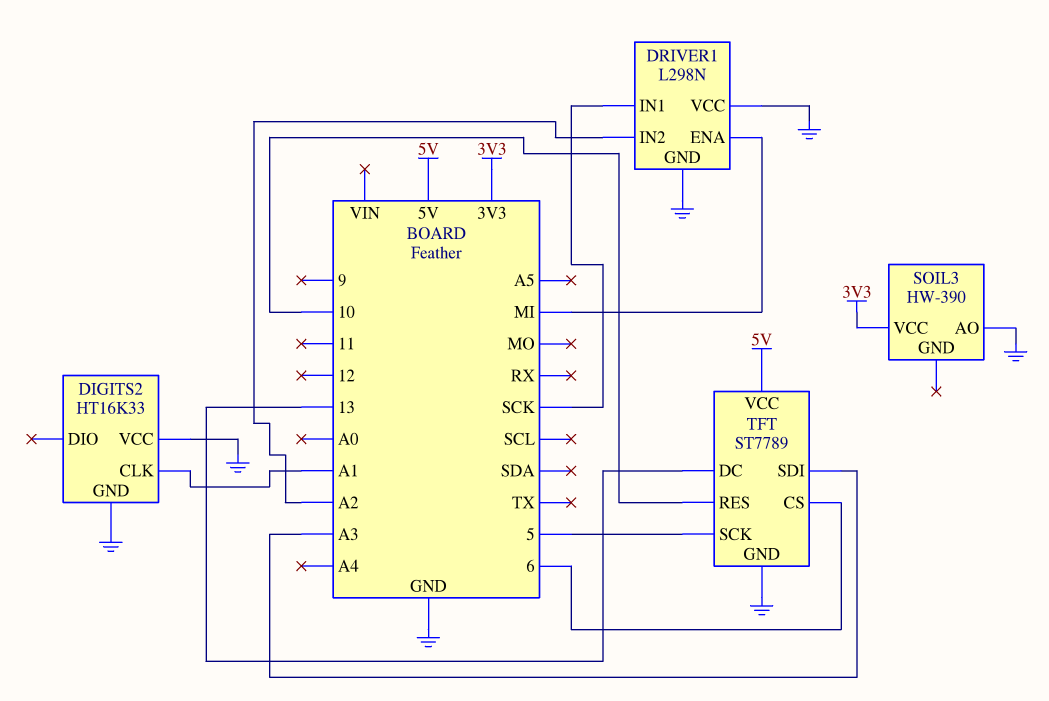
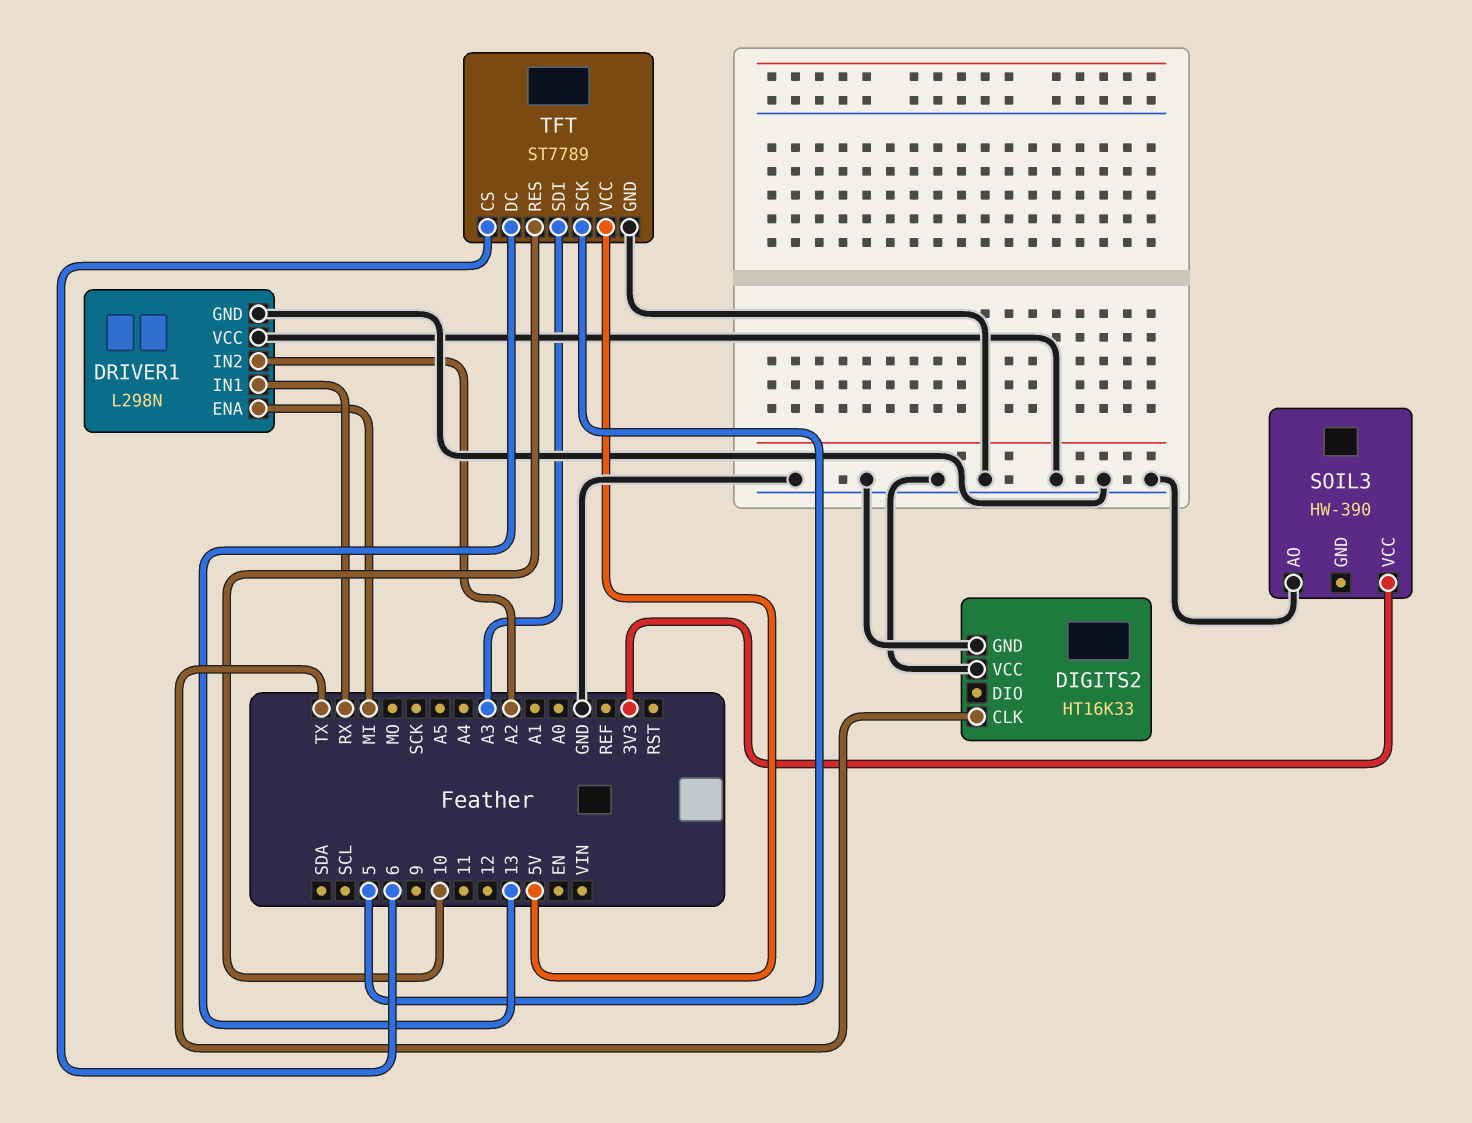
DIGITS2 pin CLK: A1 -> TX
DRIVER1 pin IN1: SCK -> RX

